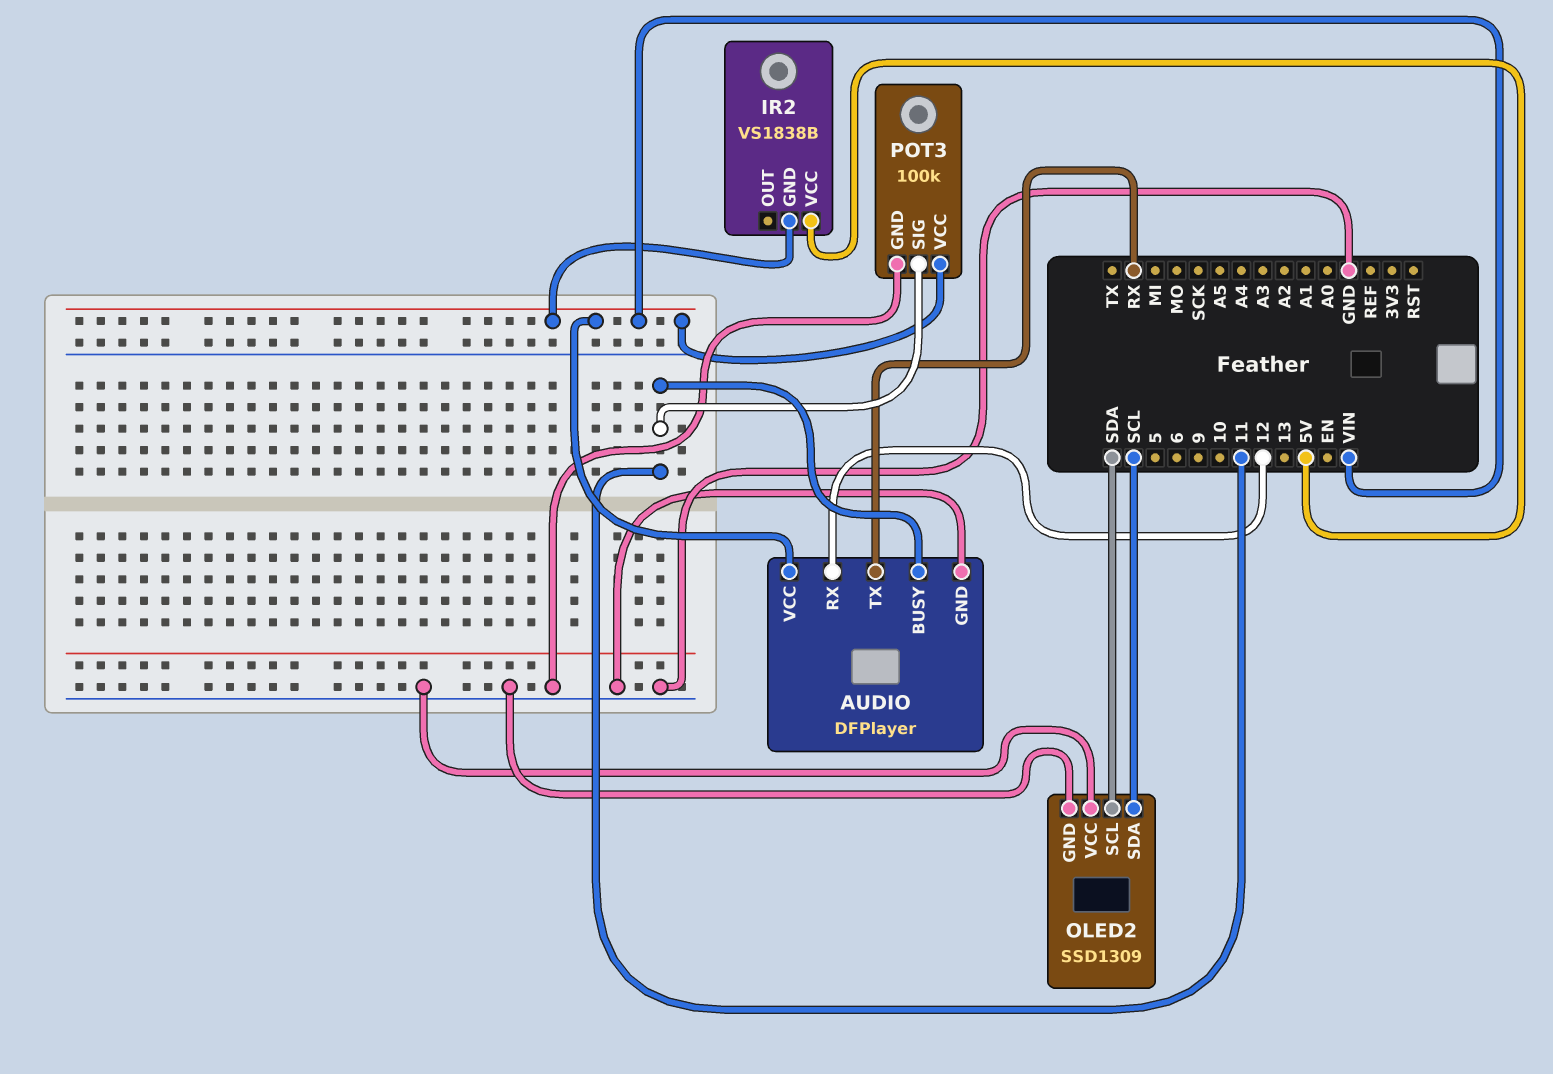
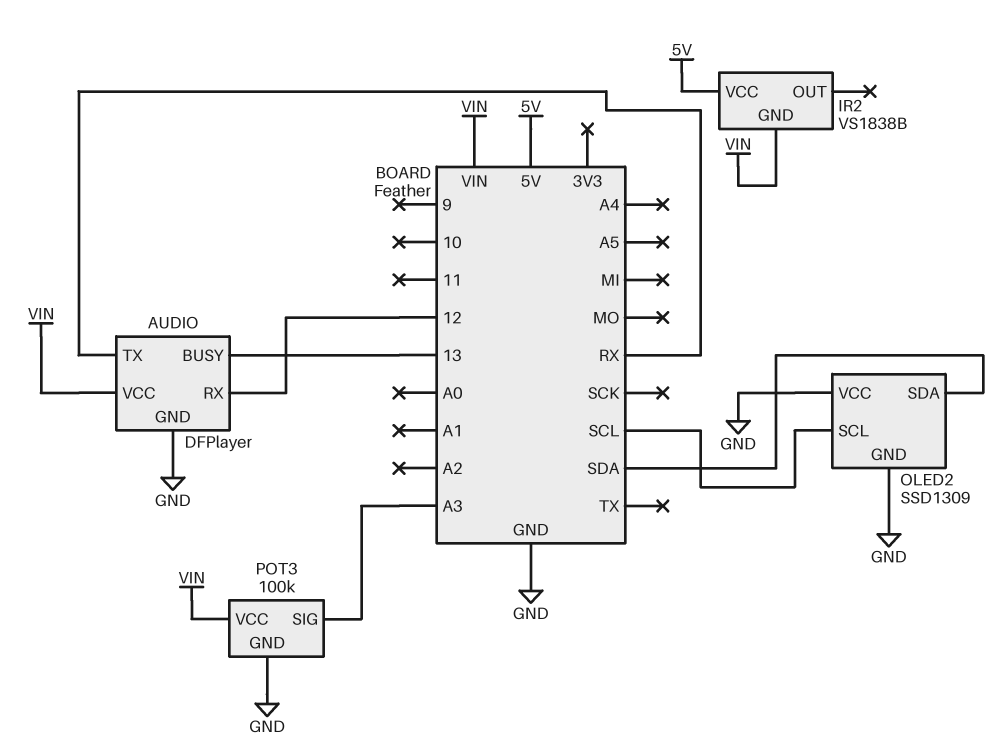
AUDIO pin BUSY: 11 -> 13
OLED2 pin SCL: SDA -> SCL
OLED2 pin SDA: SCL -> SDA
POT3 pin SIG: 11 -> A3

